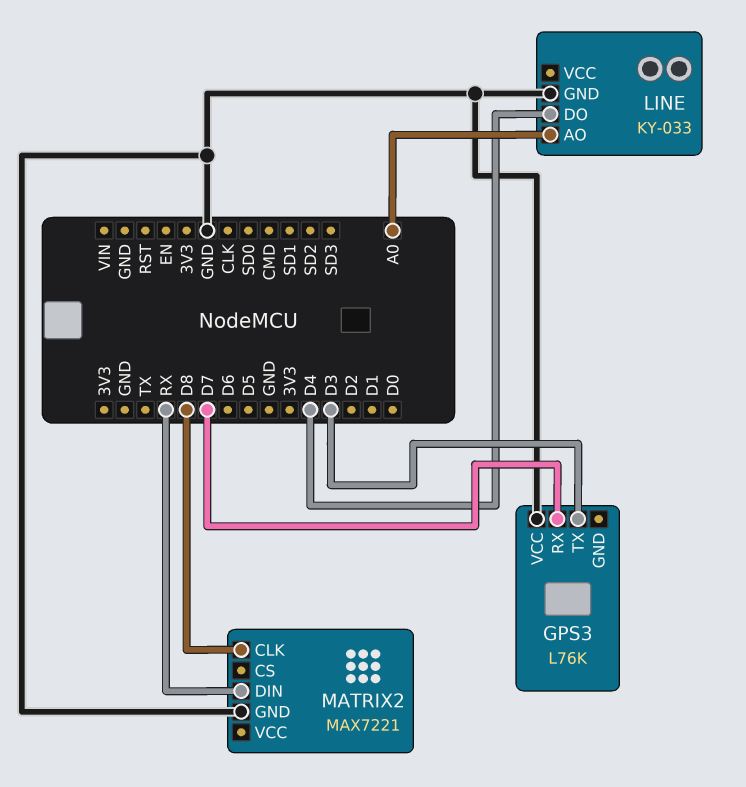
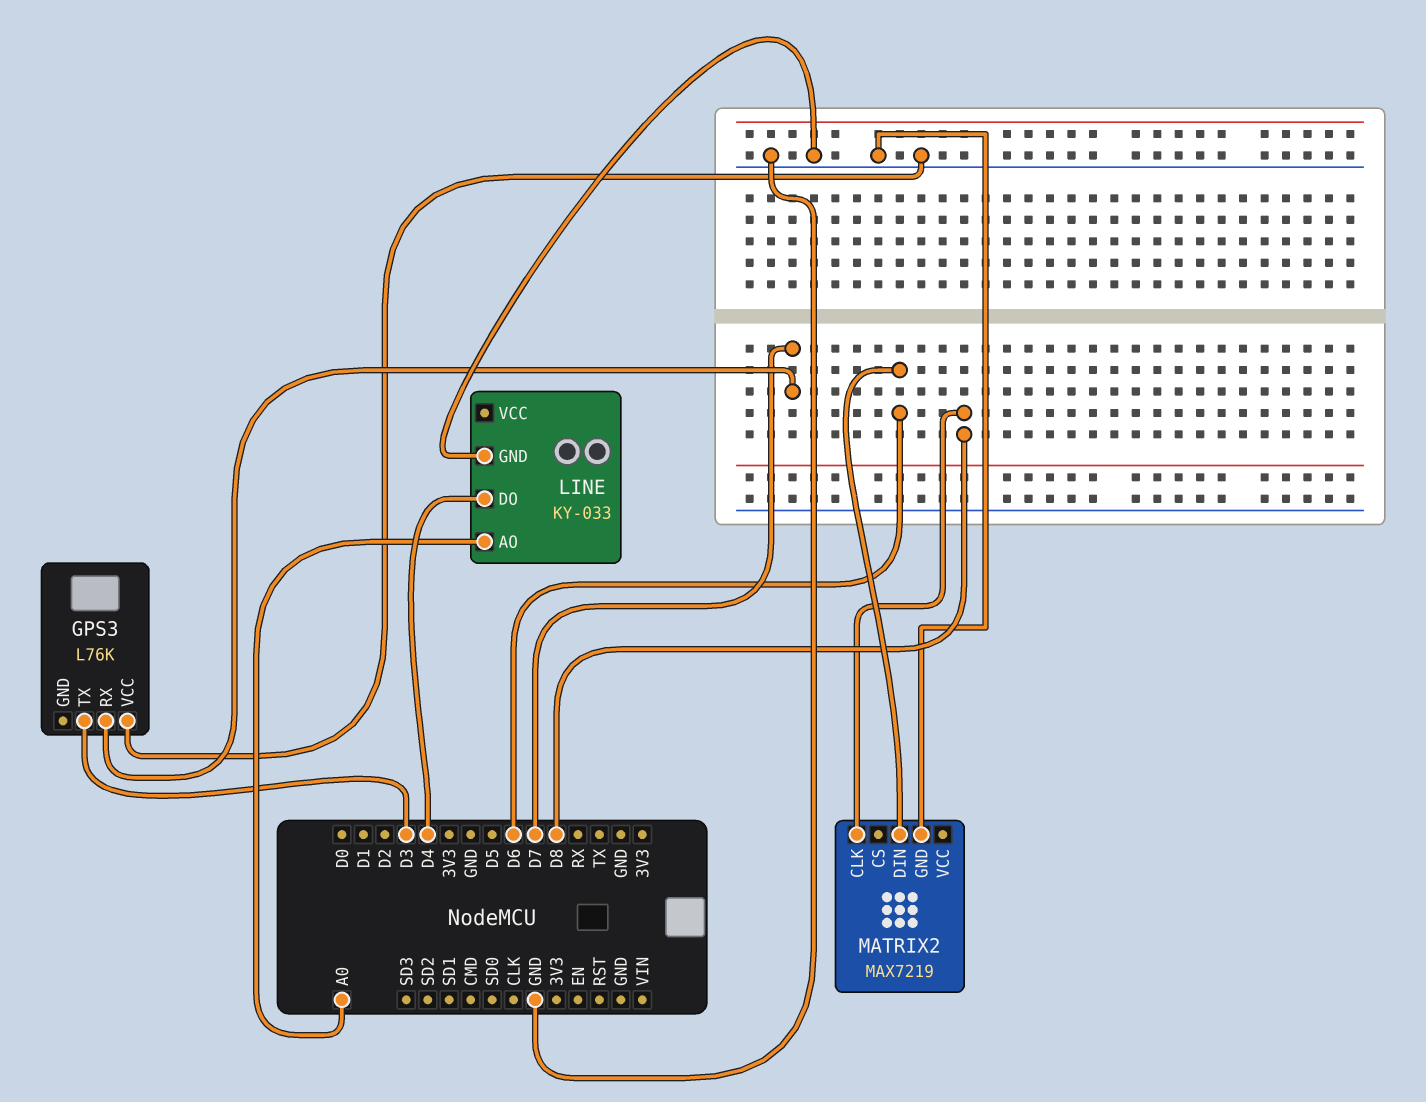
MATRIX2: MAX7221 -> MAX7219
MATRIX2 pin DIN: RX -> D6

